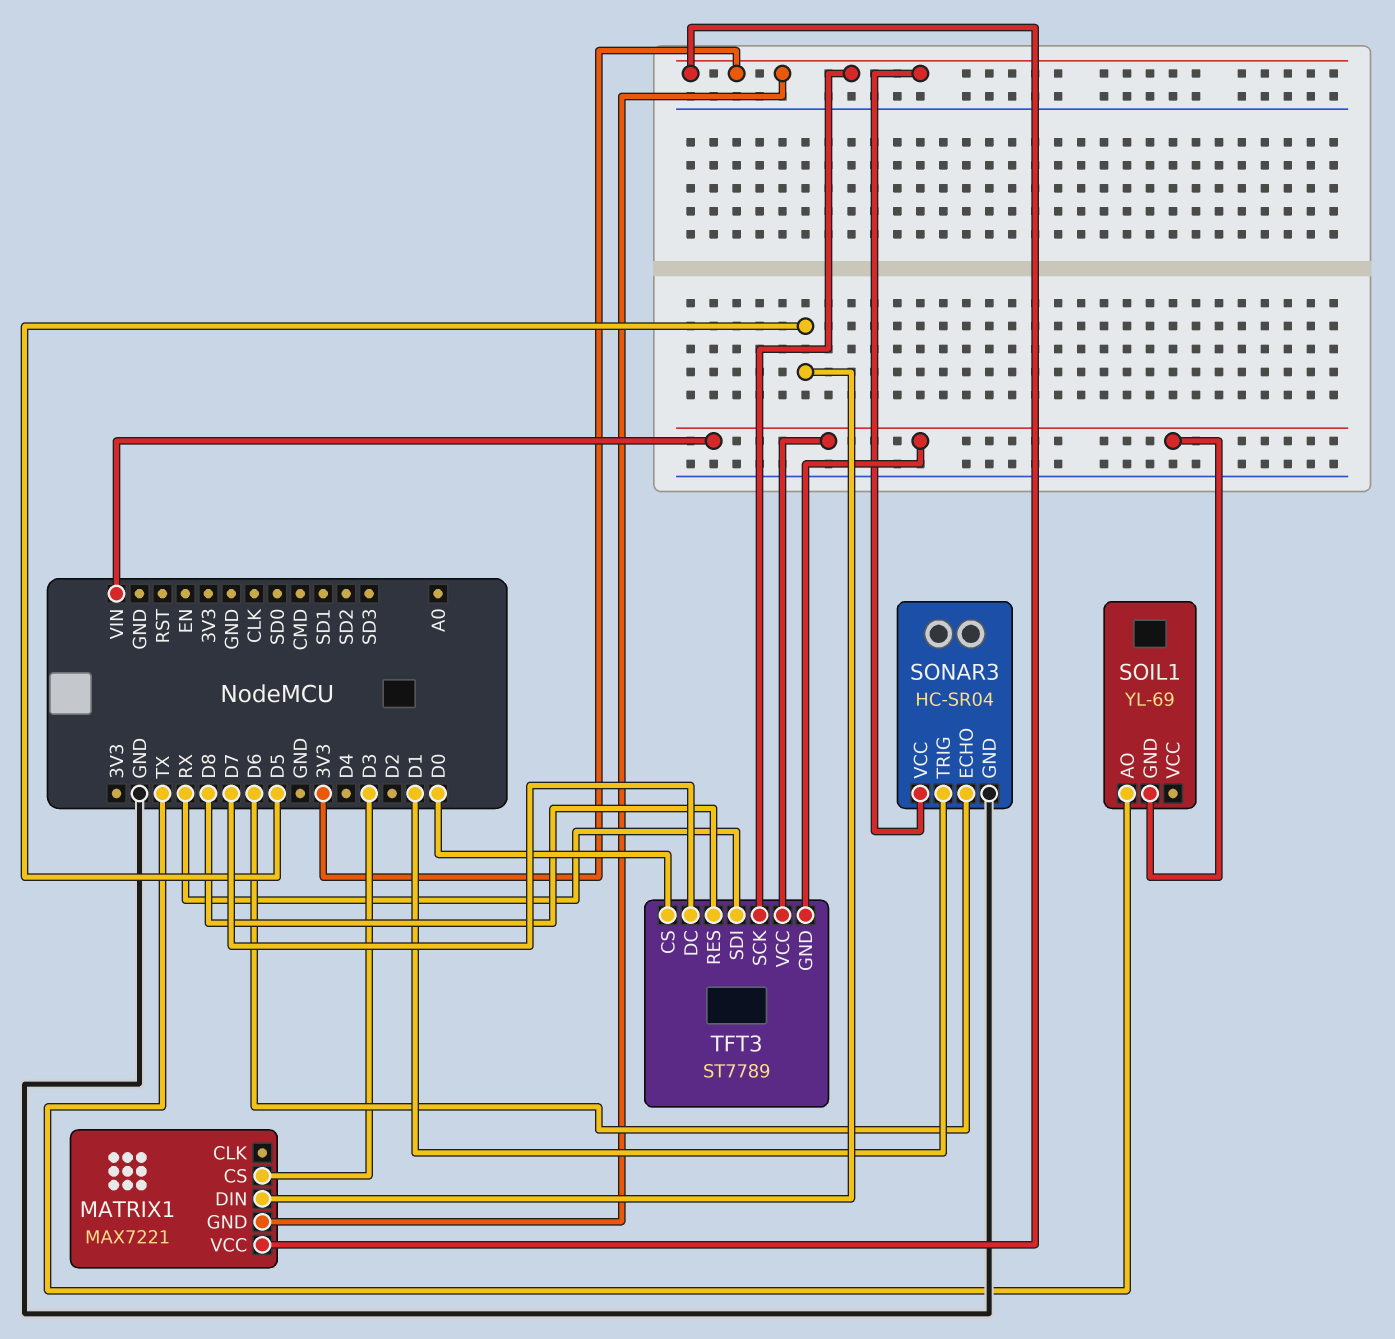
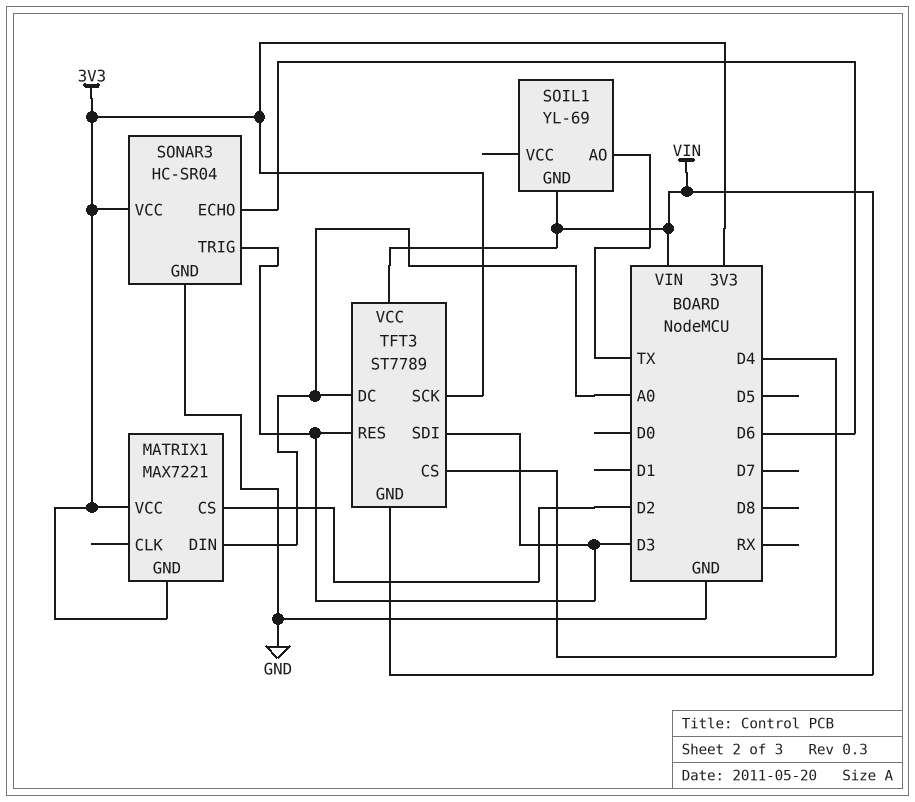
MATRIX1 pin CS: D3 -> D2
MATRIX1 pin DIN: D5 -> A0
SONAR3 pin TRIG: D1 -> D3
TFT3 pin CS: D0 -> D4
TFT3 pin DC: D7 -> A0
TFT3 pin RES: D8 -> D3
TFT3 pin SDI: RX -> D3

